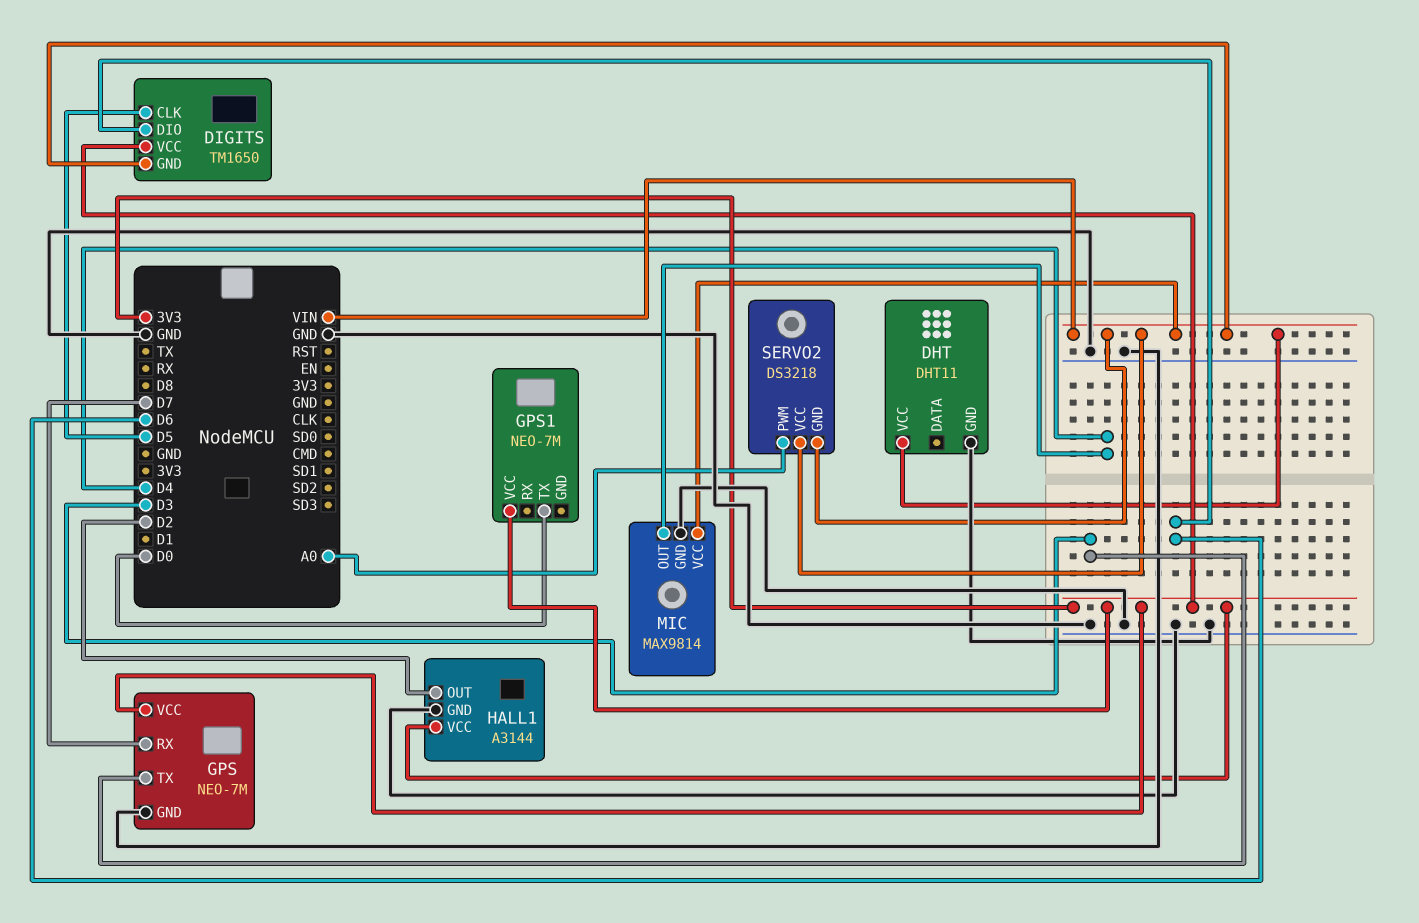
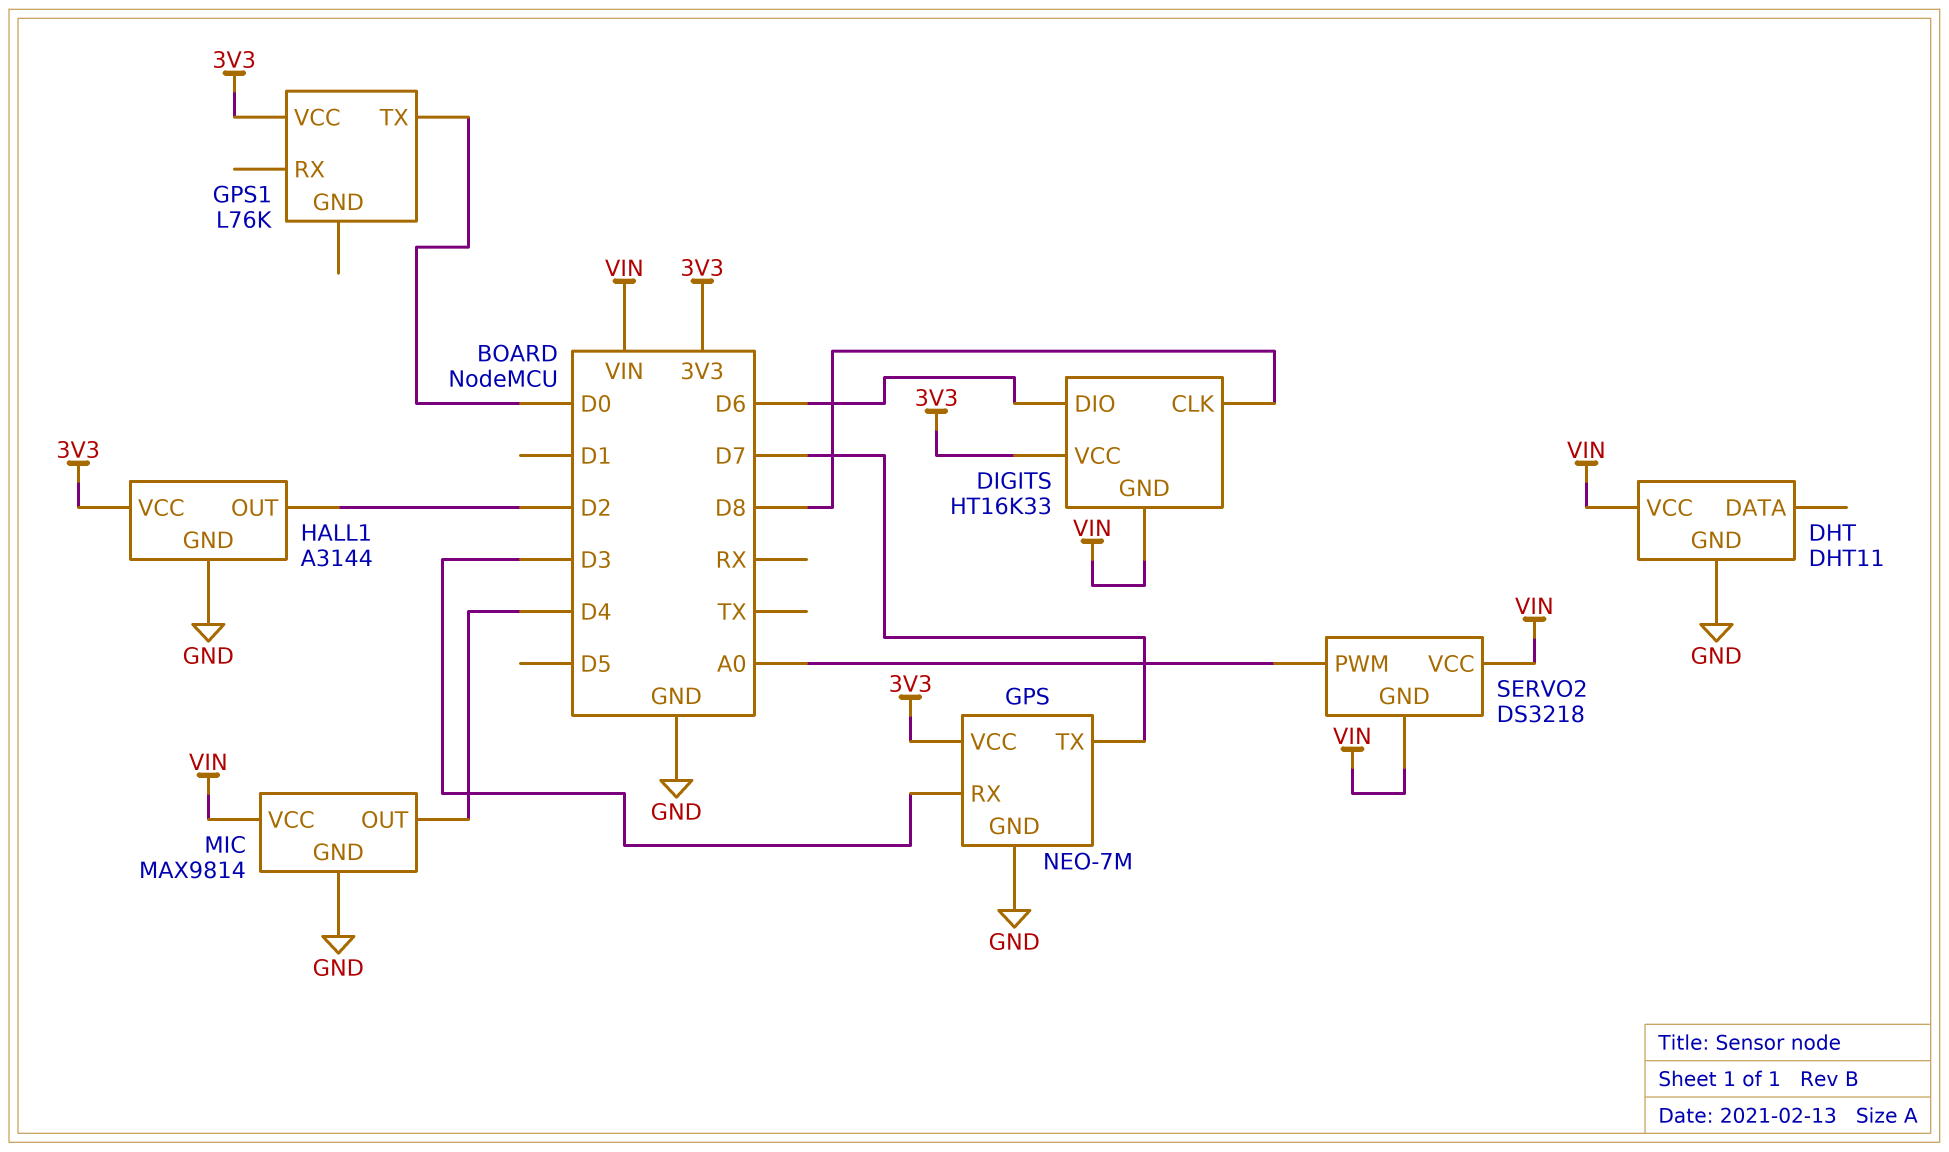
DIGITS: TM1650 -> HT16K33
DIGITS pin CLK: D5 -> D8
GPS pin RX: D7 -> D3
GPS pin TX: D3 -> D7
GPS1: NEO-7M -> L76K

